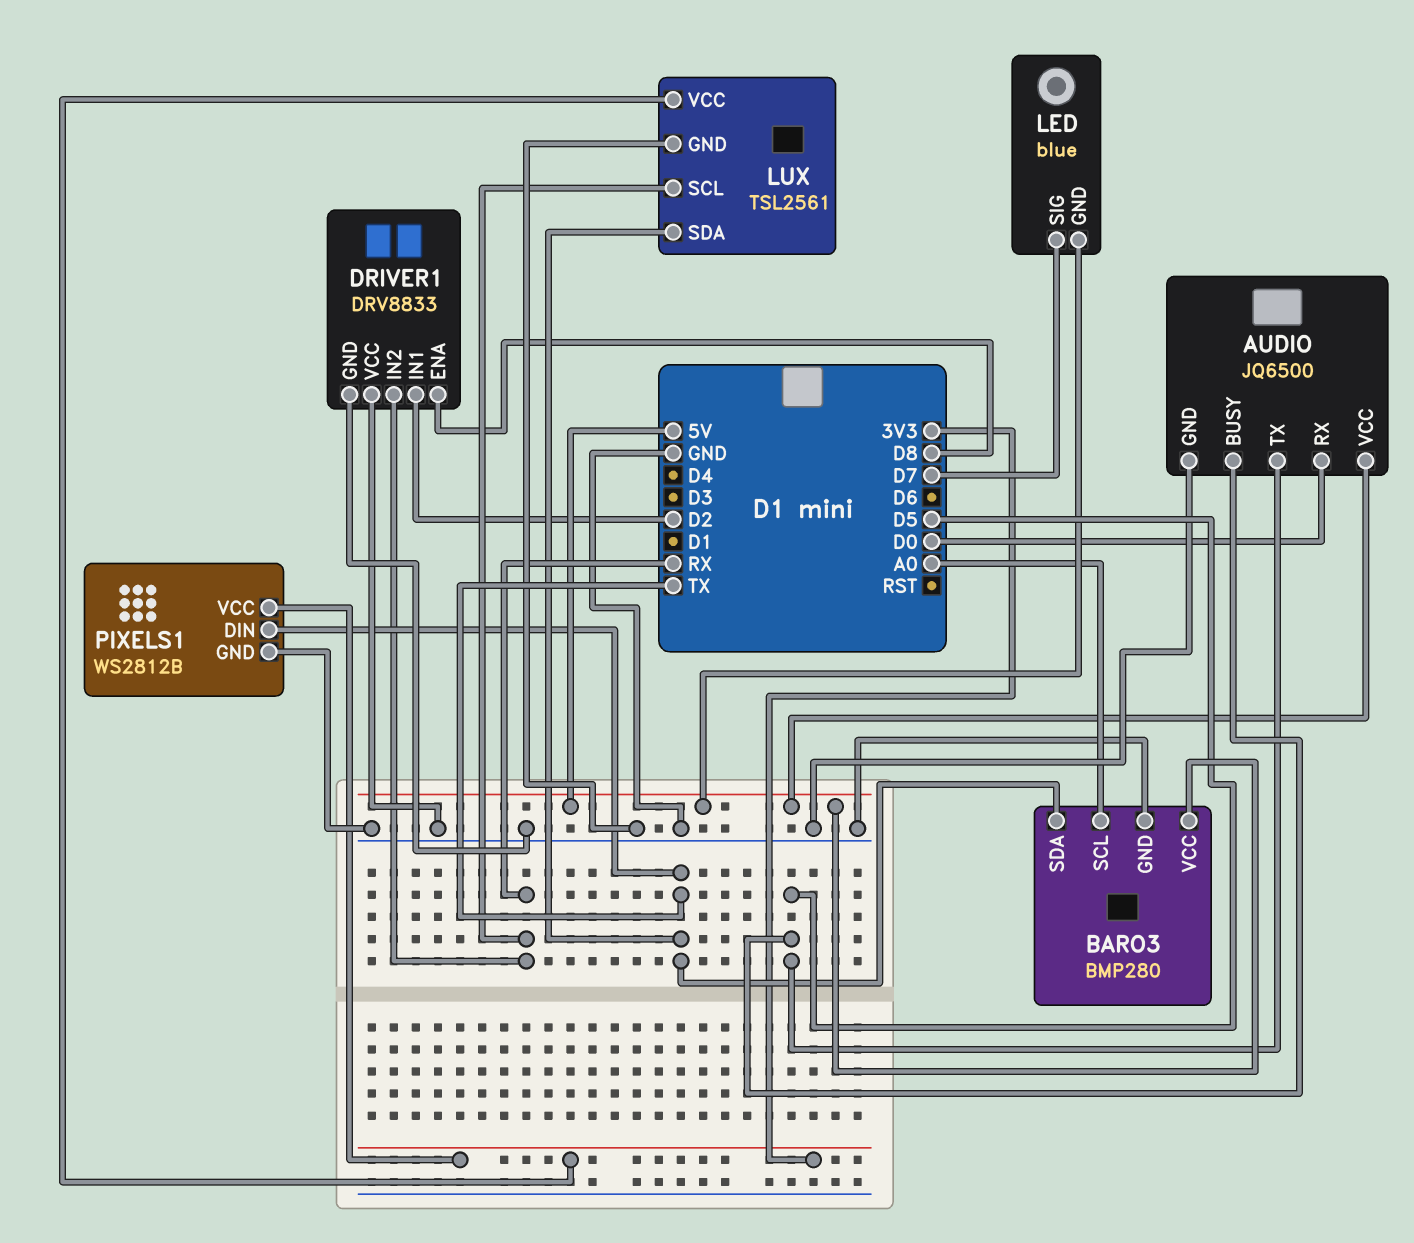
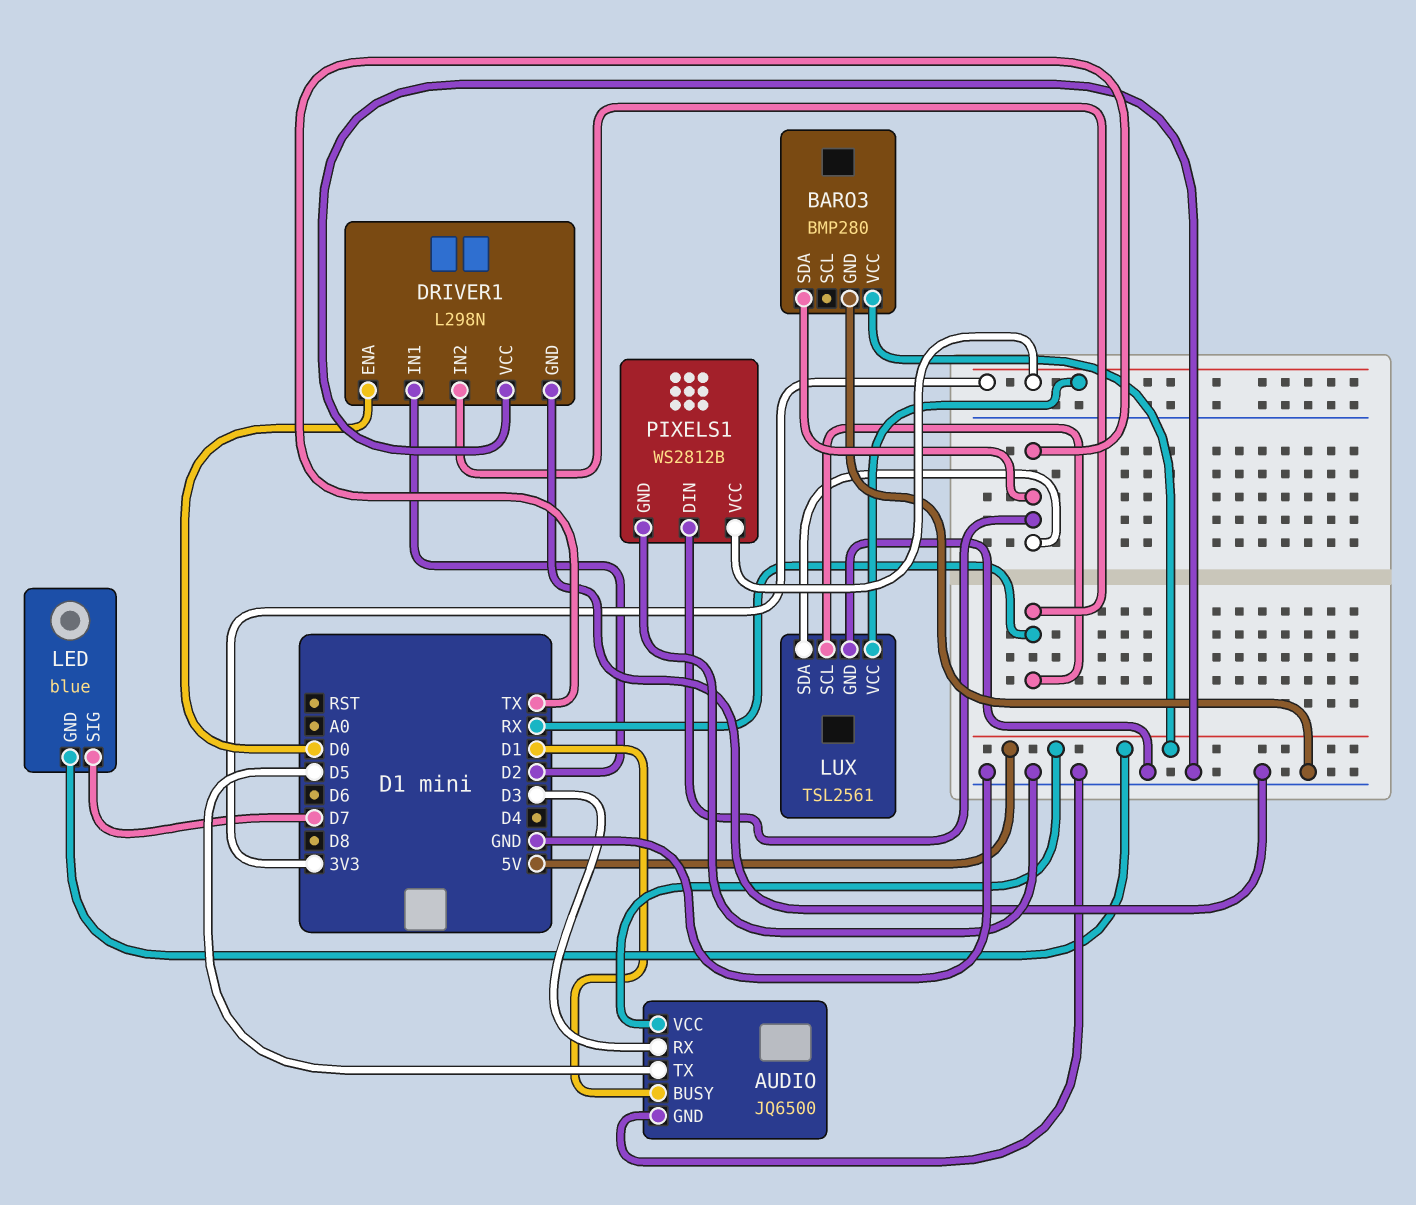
AUDIO pin BUSY: D5 -> D1
AUDIO pin RX: D0 -> D3
BARO3 pin SCL: A0 -> none
DRIVER1: DRV8833 -> L298N
DRIVER1 pin ENA: D8 -> D0

